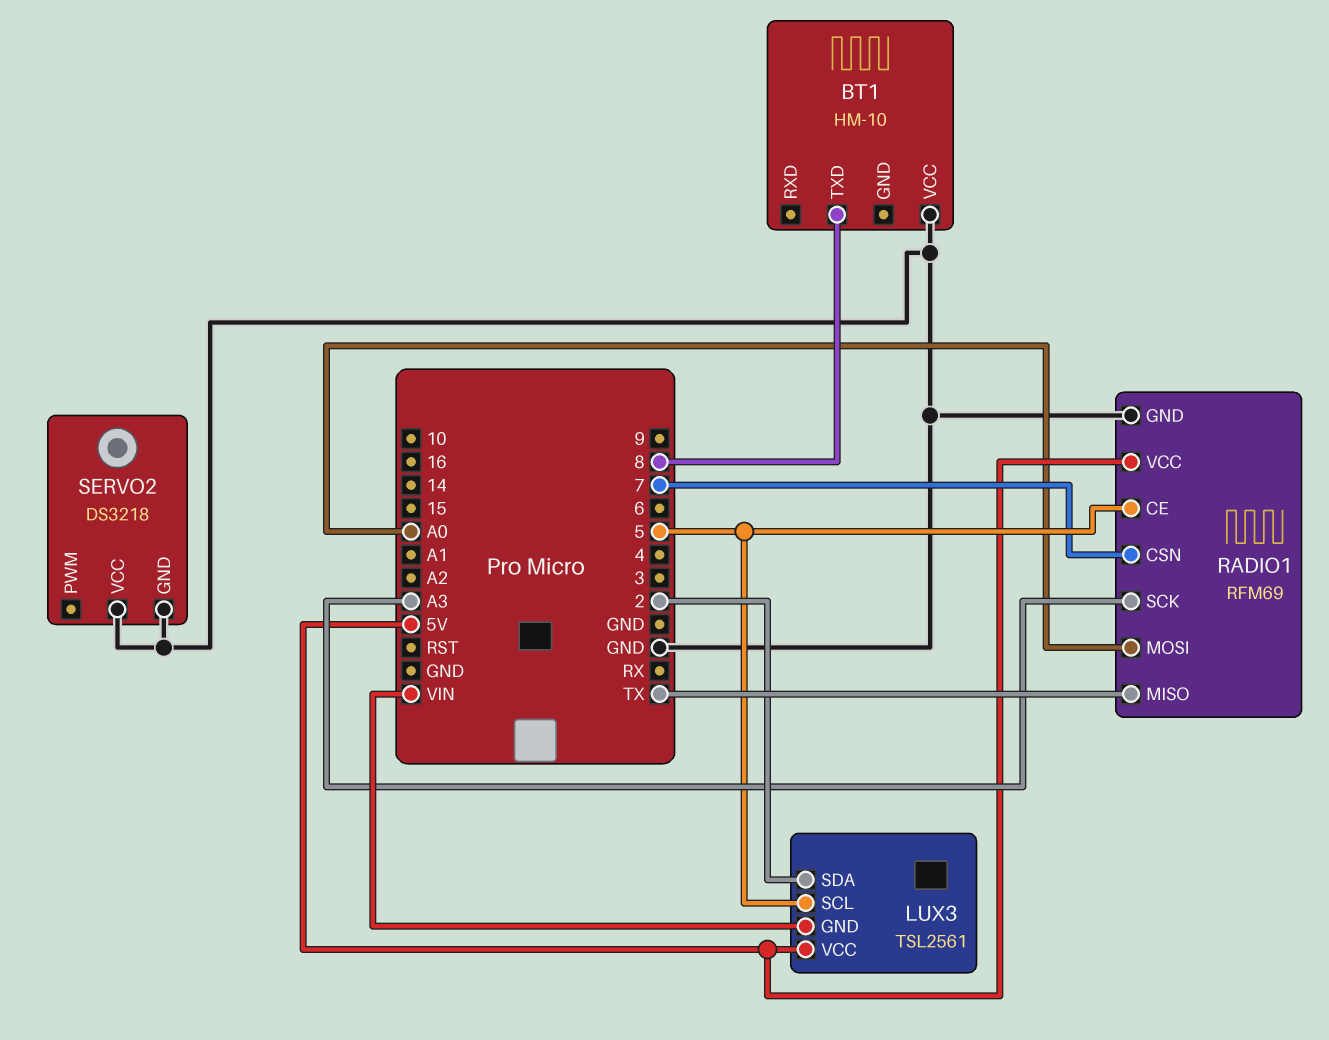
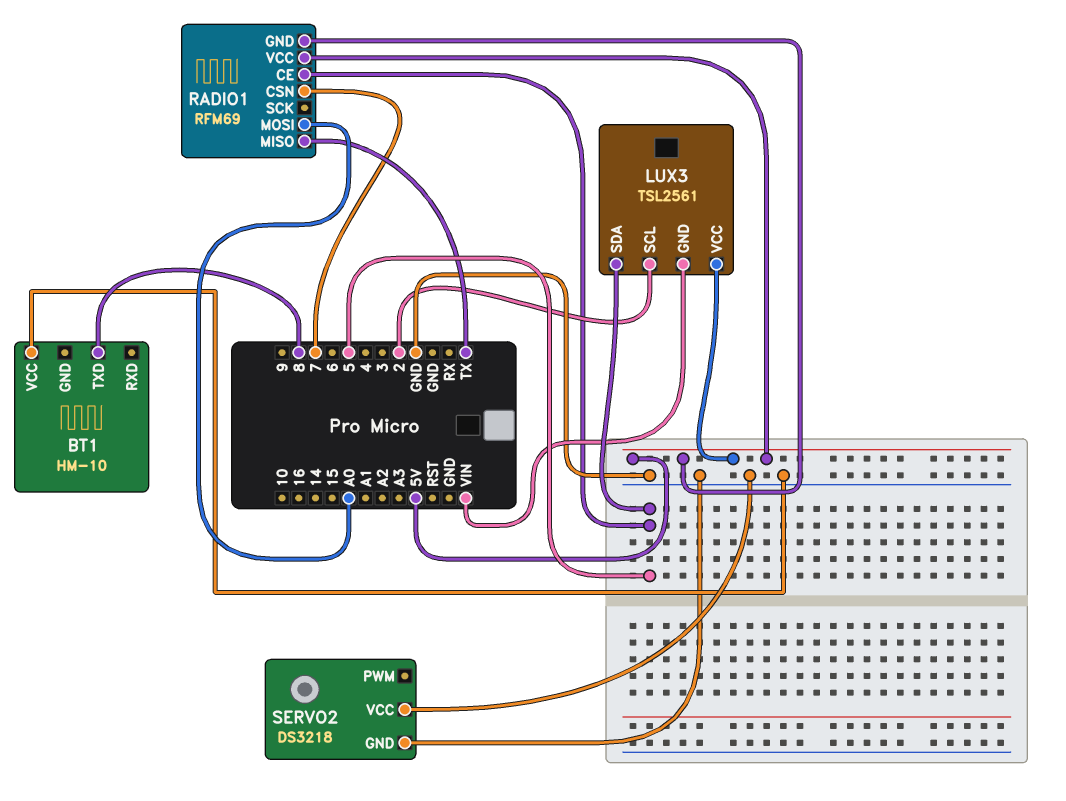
LUX3 pin SCL: 5 -> 2
LUX3 pin SDA: 2 -> 5
RADIO1 pin GND: GND -> 5V
RADIO1 pin SCK: A3 -> none

